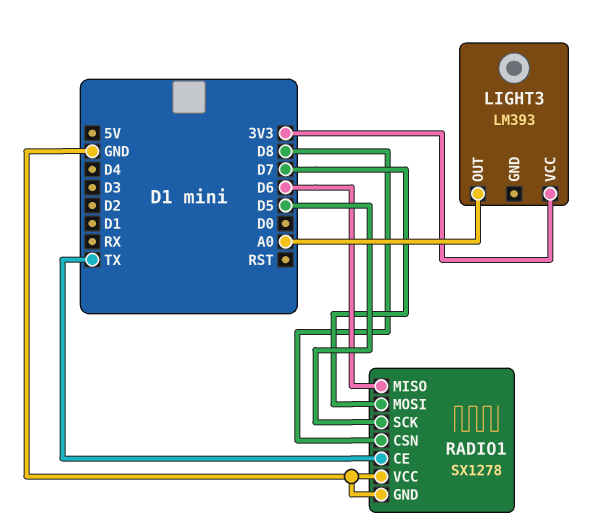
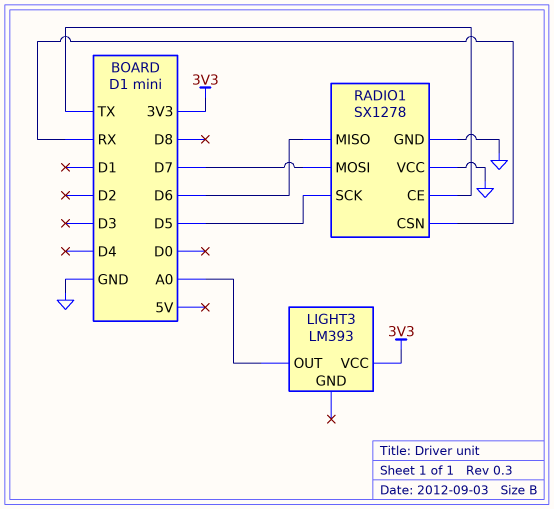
RADIO1 pin CSN: D8 -> RX

